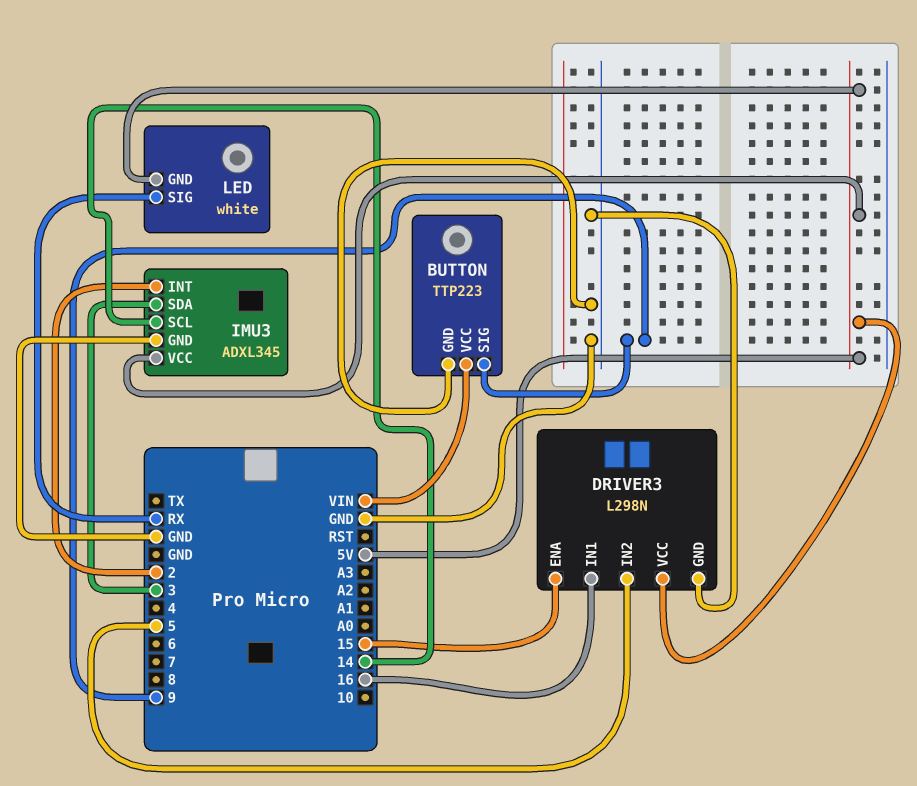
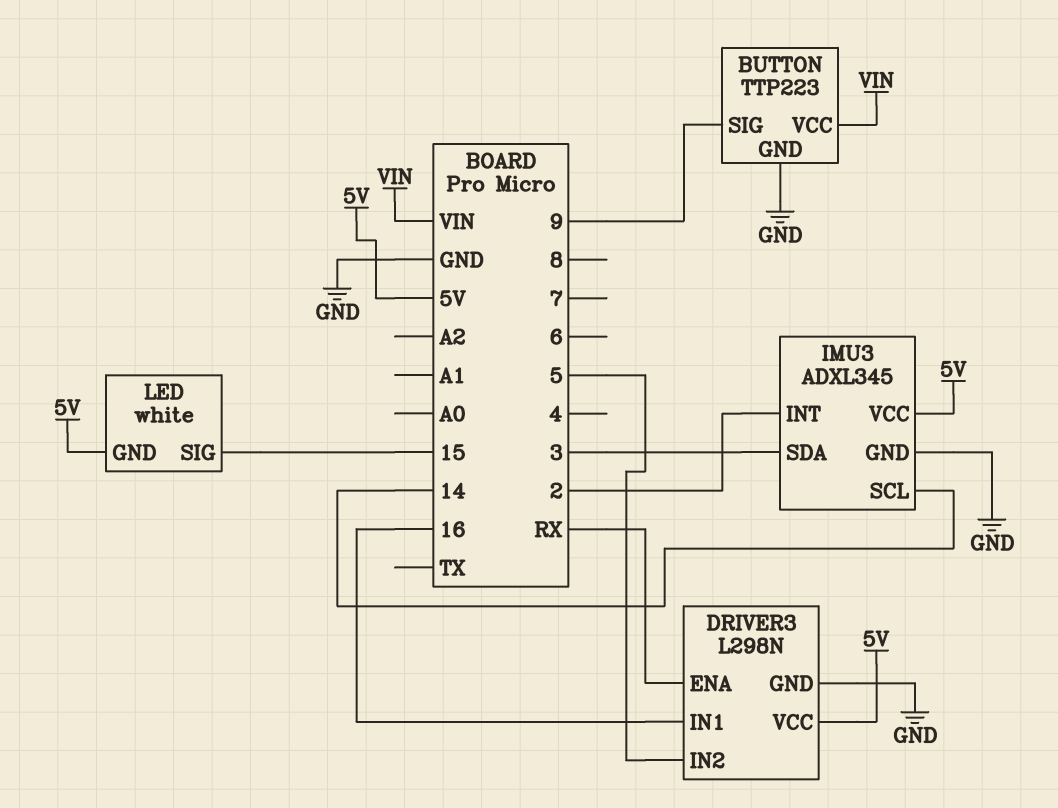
DRIVER3 pin ENA: 15 -> RX
LED pin SIG: RX -> 15

